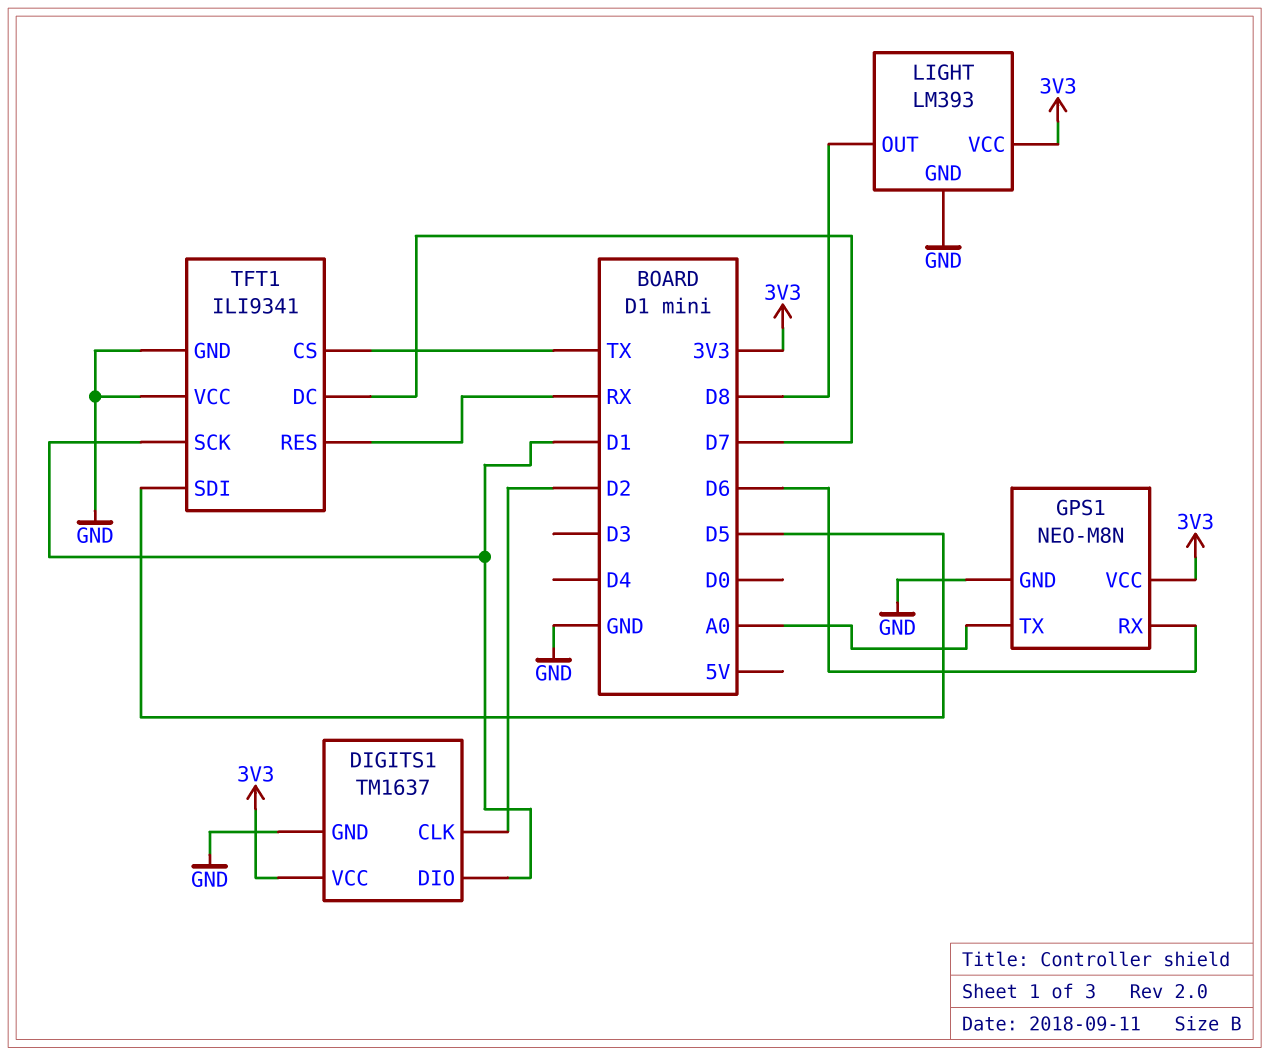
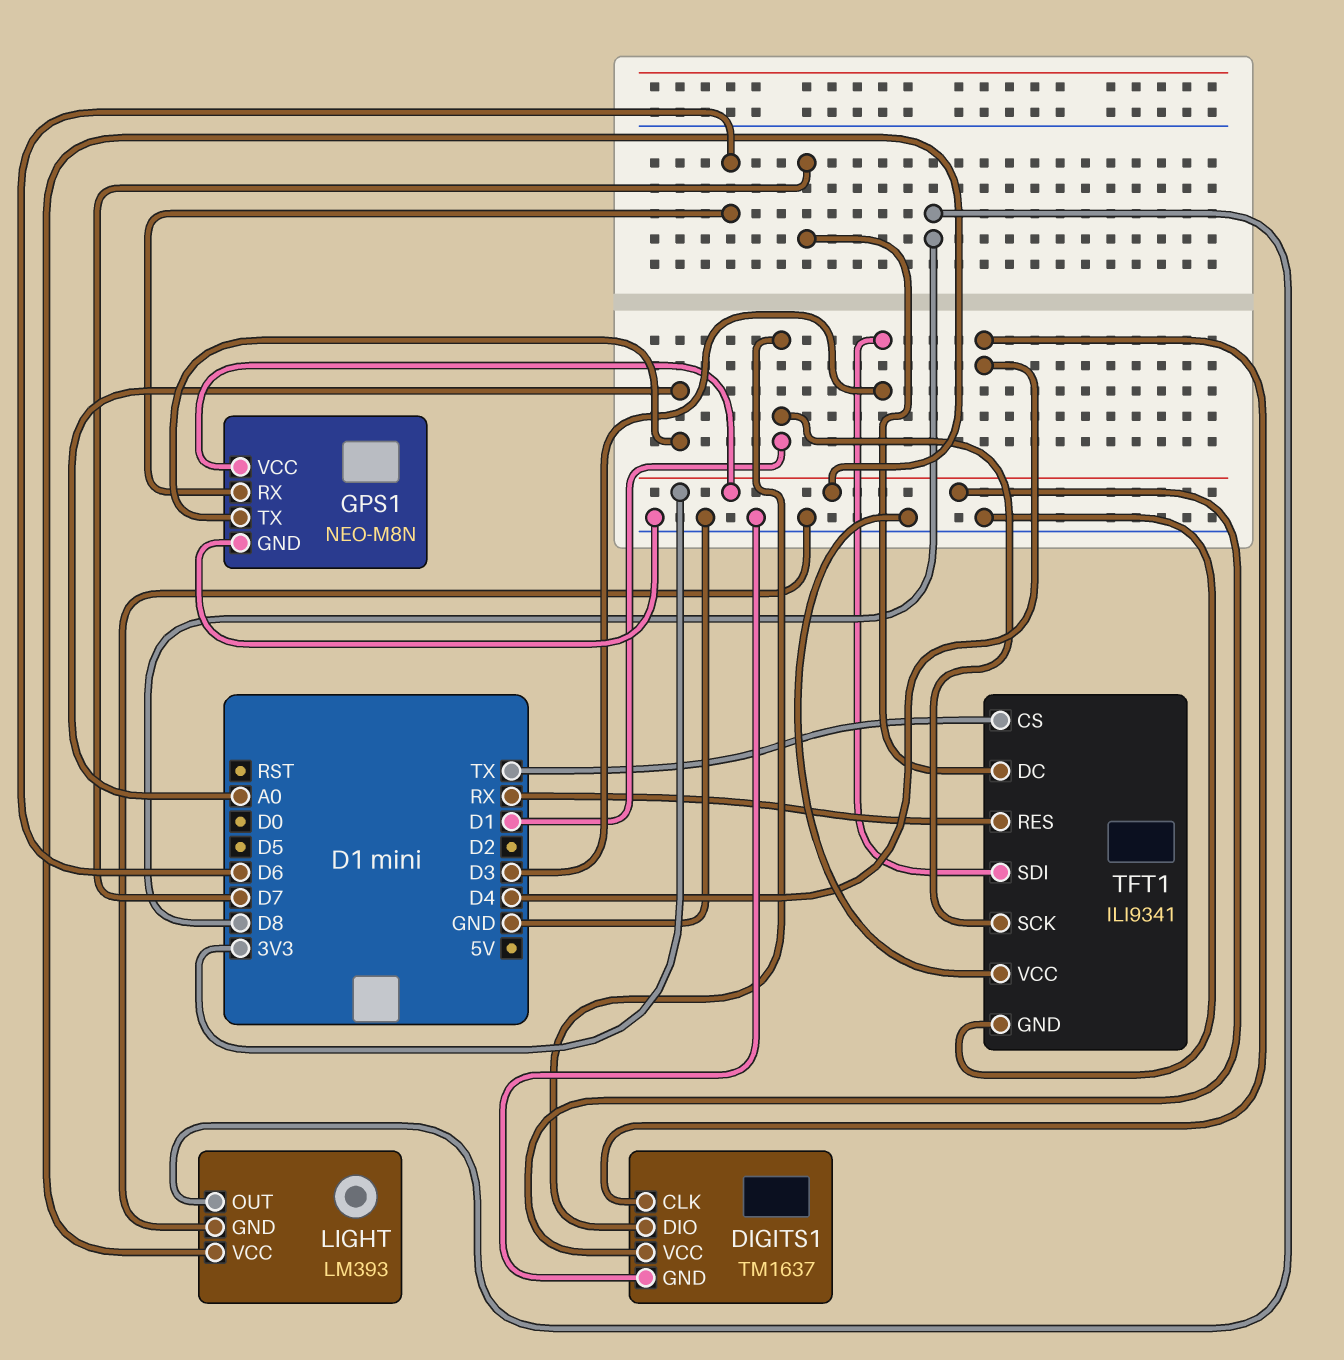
DIGITS1 pin CLK: D2 -> D4
TFT1 pin SDI: D5 -> D3

